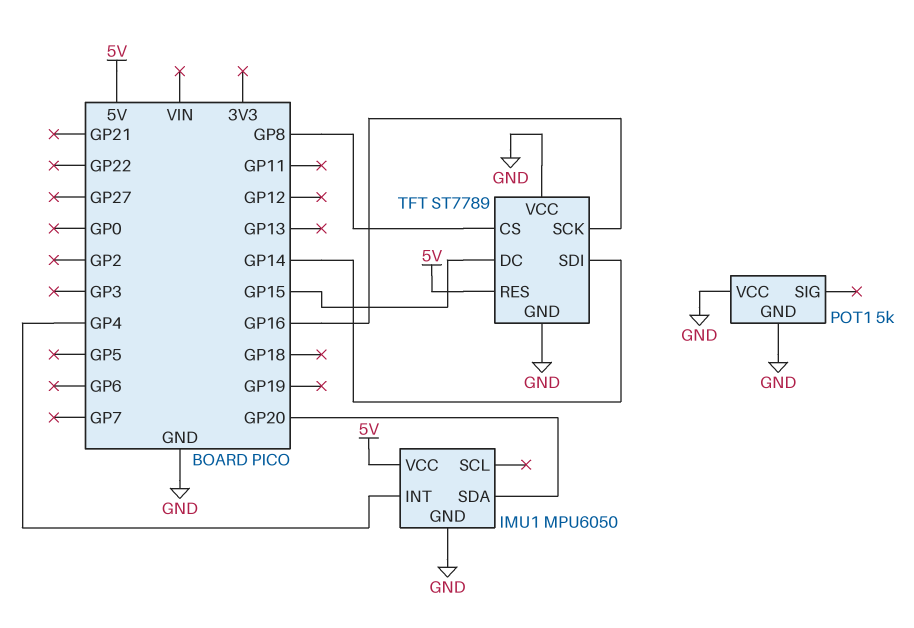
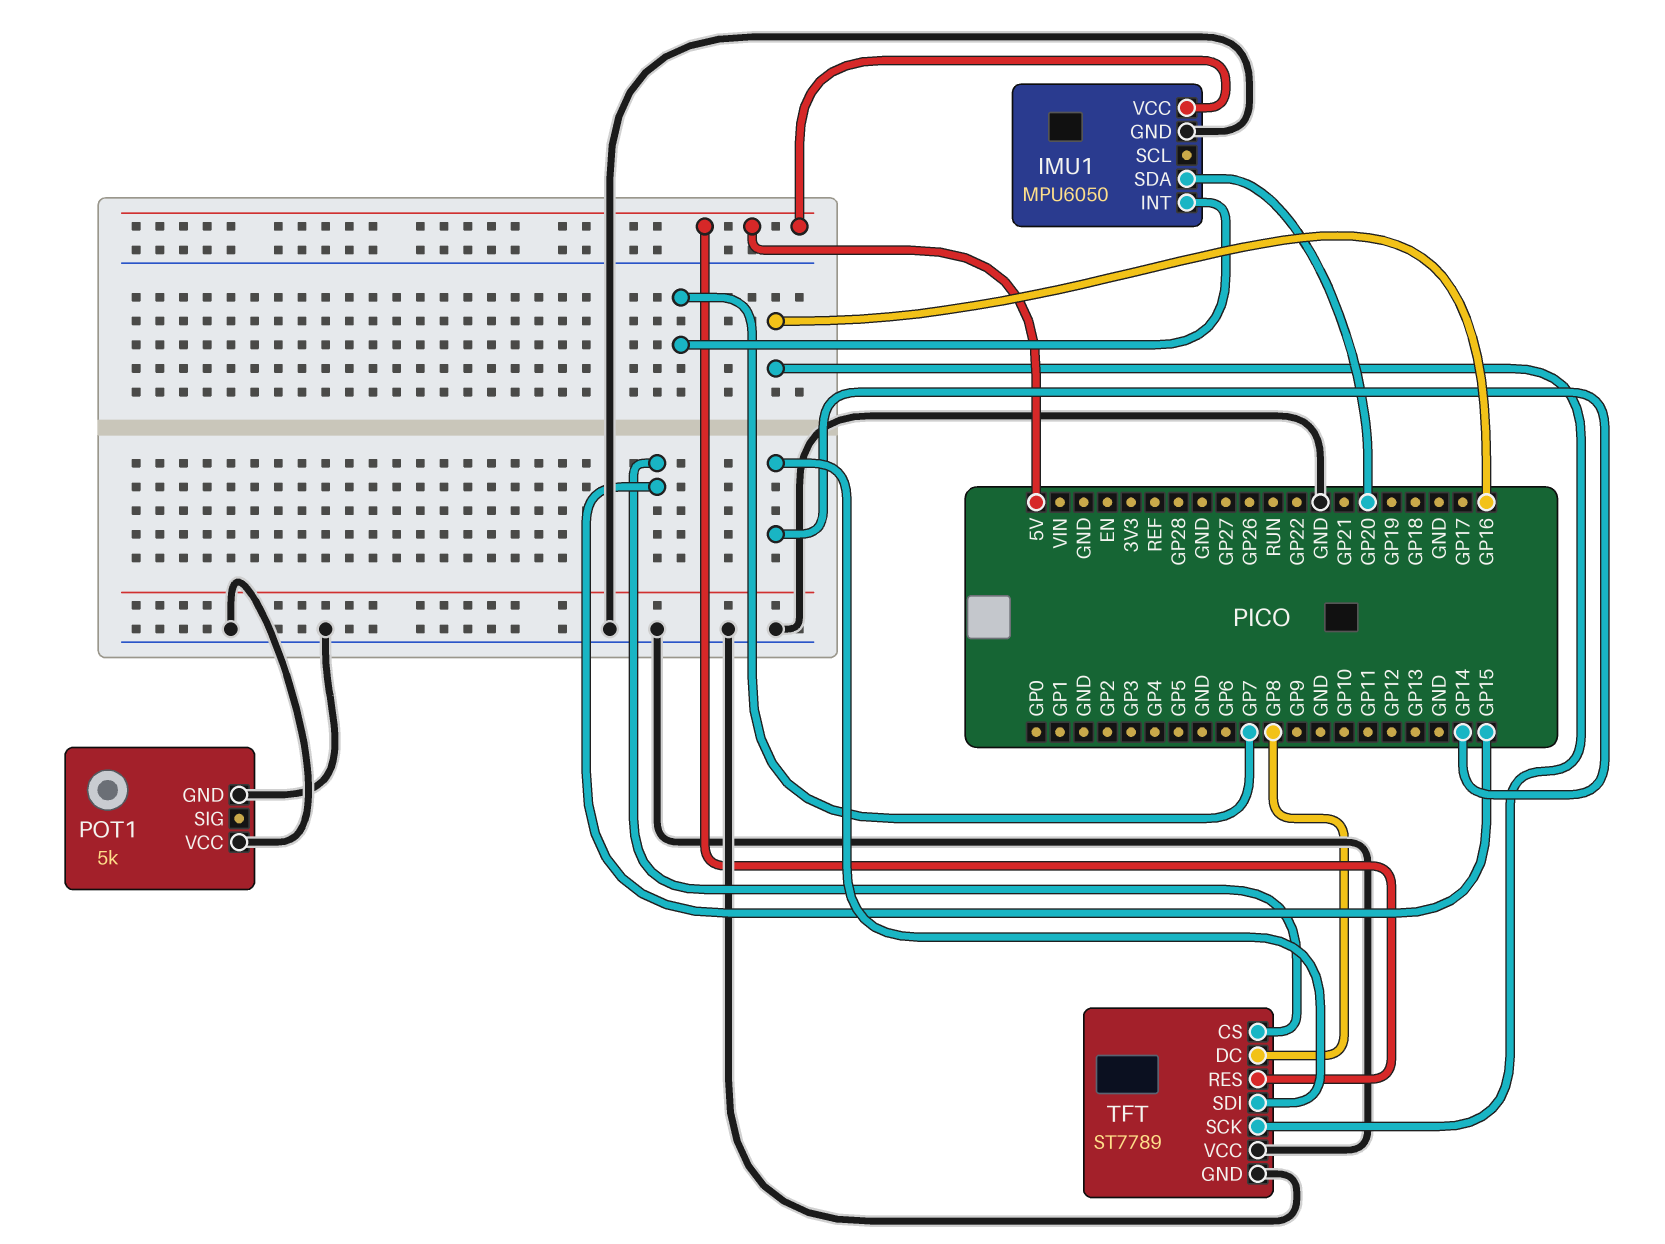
IMU1 pin INT: GP4 -> GP7
TFT pin CS: GP8 -> GP15
TFT pin DC: GP15 -> GP8

